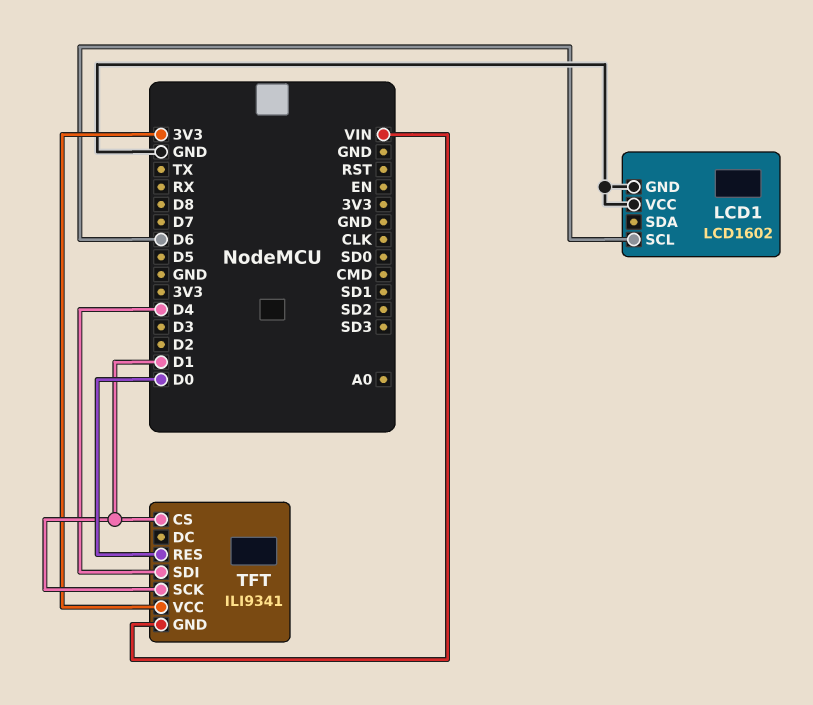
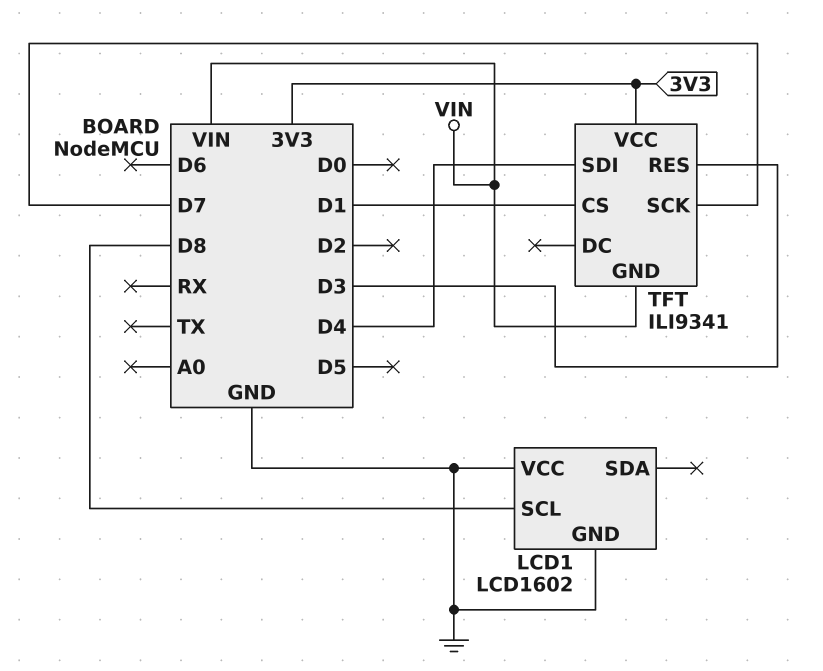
LCD1 pin SCL: D6 -> D8
TFT pin RES: D0 -> D3
TFT pin SCK: D1 -> D7

